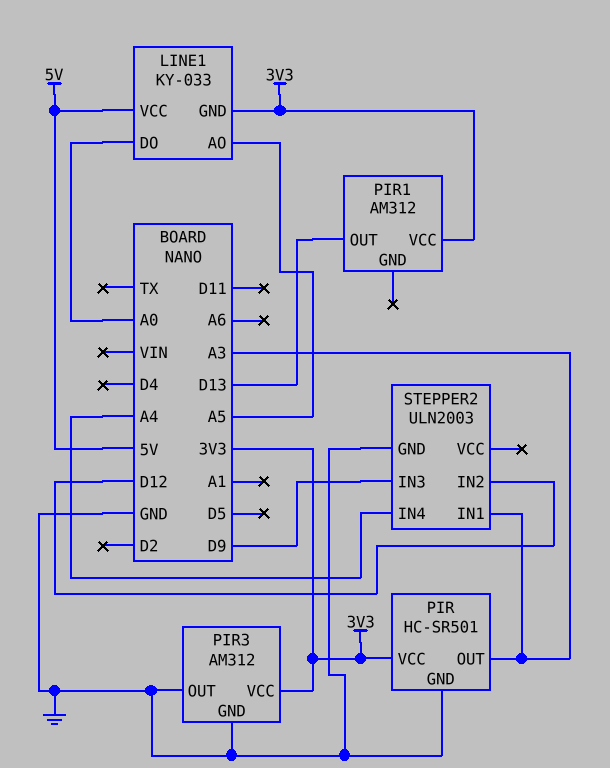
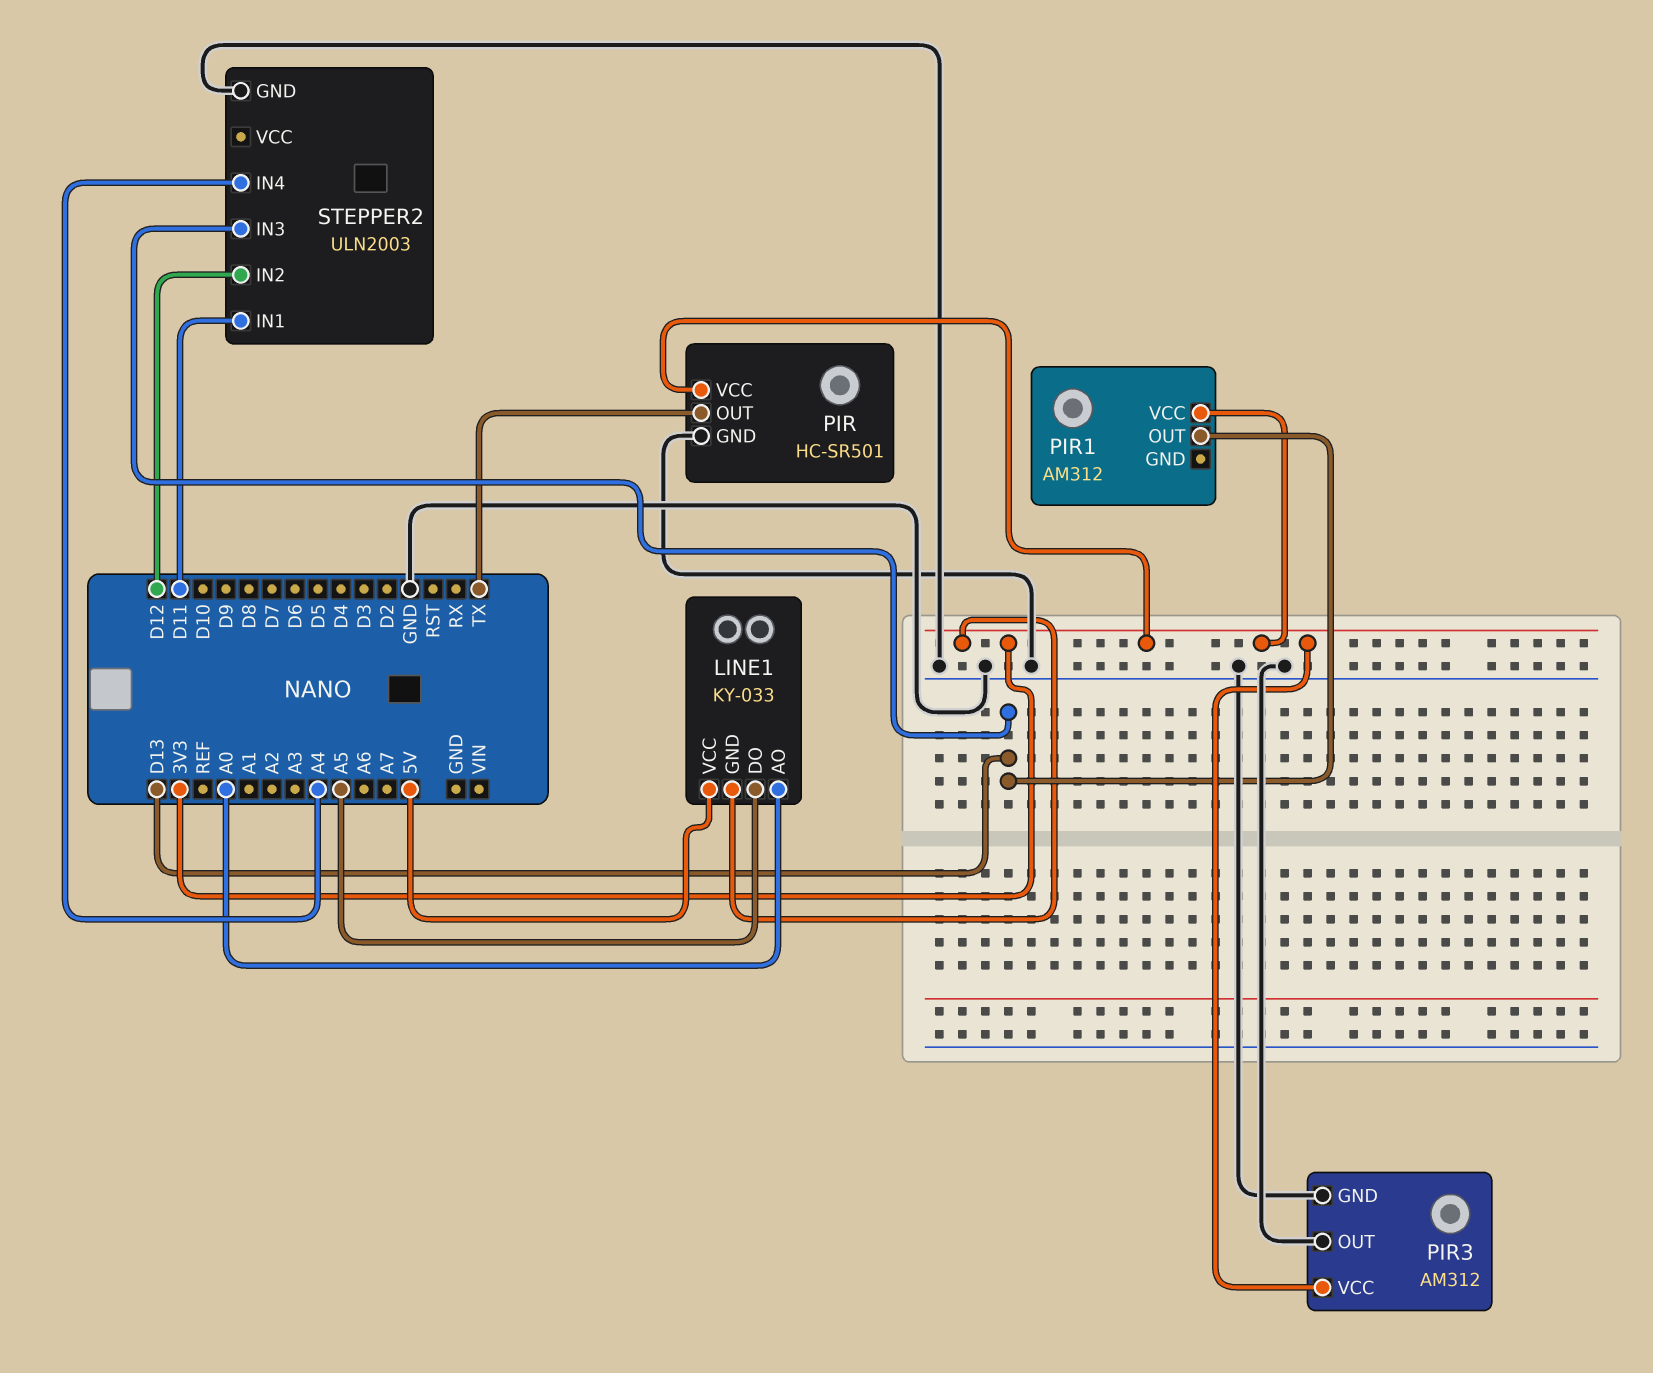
LINE1 pin AO: A5 -> A0
LINE1 pin DO: A0 -> A5
PIR pin OUT: A3 -> TX
STEPPER2 pin IN1: A3 -> D11
STEPPER2 pin IN3: D9 -> D13

